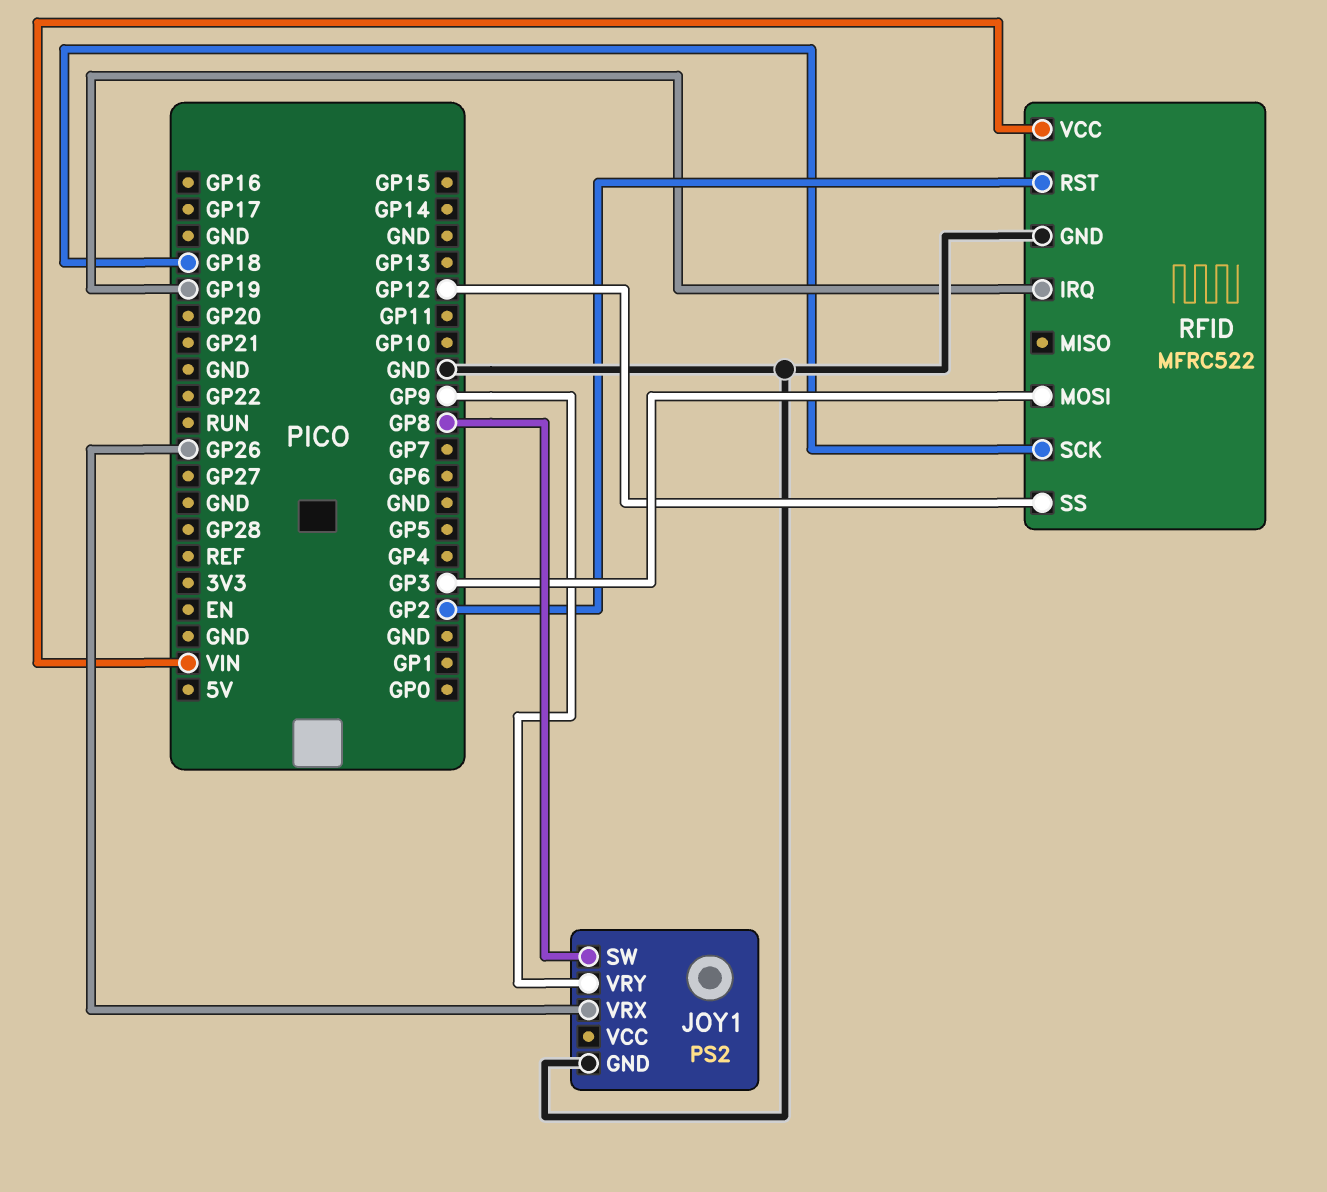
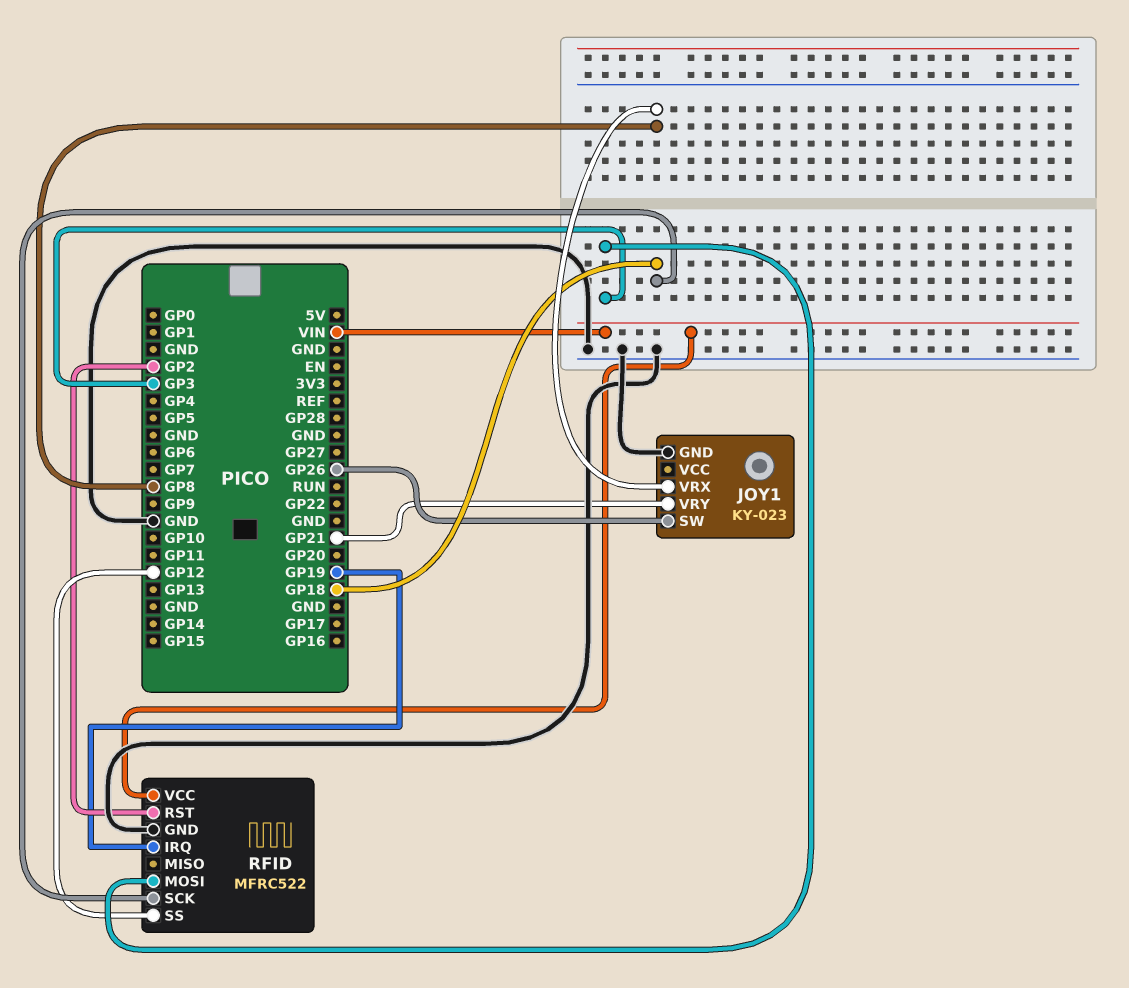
JOY1: PS2 -> KY-023
JOY1 pin SW: GP8 -> GP26
JOY1 pin VRX: GP26 -> GP8
JOY1 pin VRY: GP9 -> GP21

